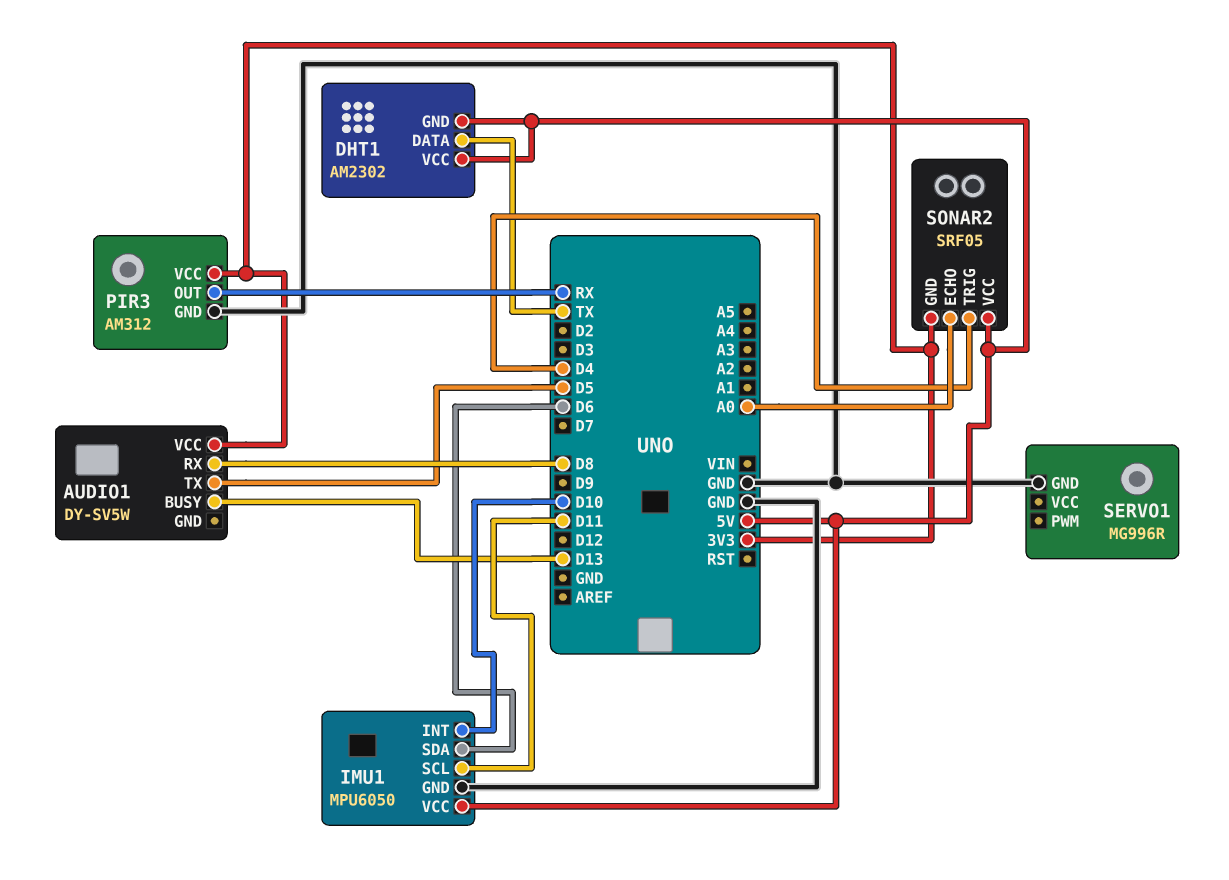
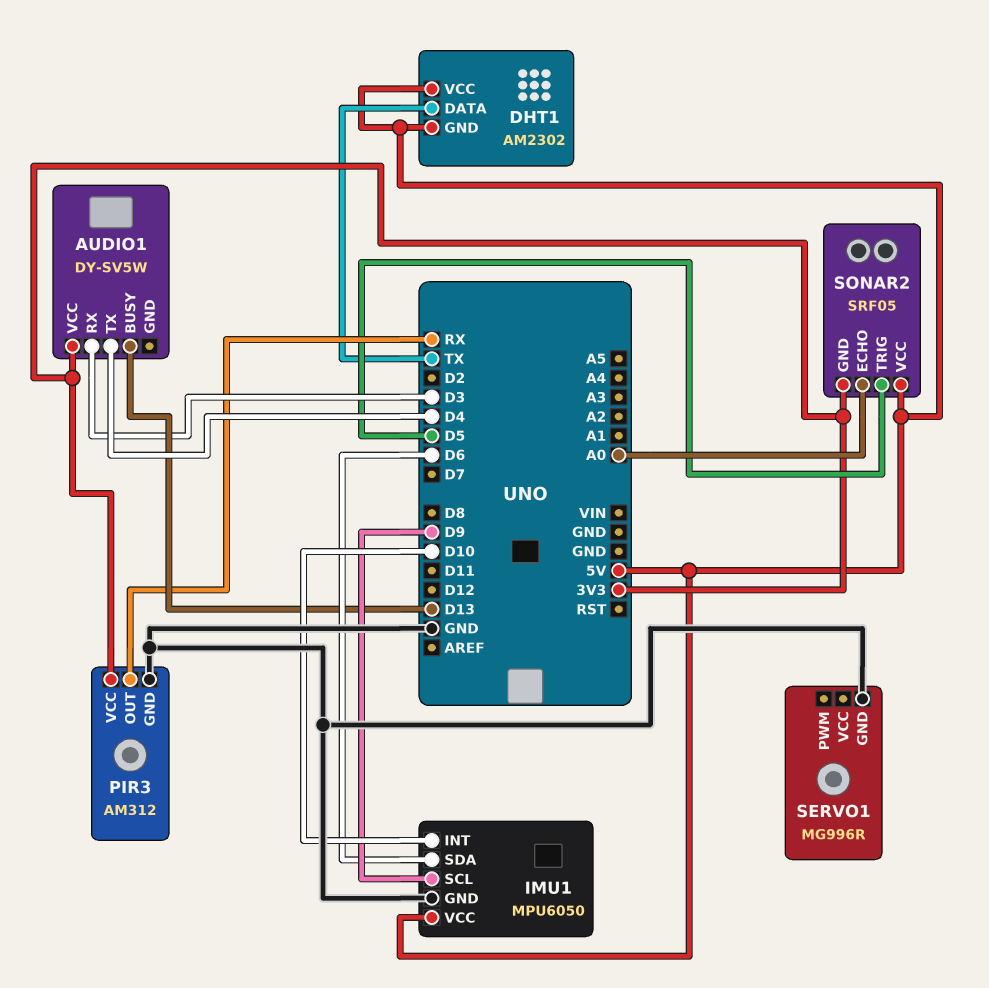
AUDIO1 pin RX: D8 -> D3
AUDIO1 pin TX: D5 -> D4
IMU1 pin SCL: D11 -> D9
SONAR2 pin TRIG: D4 -> D5

